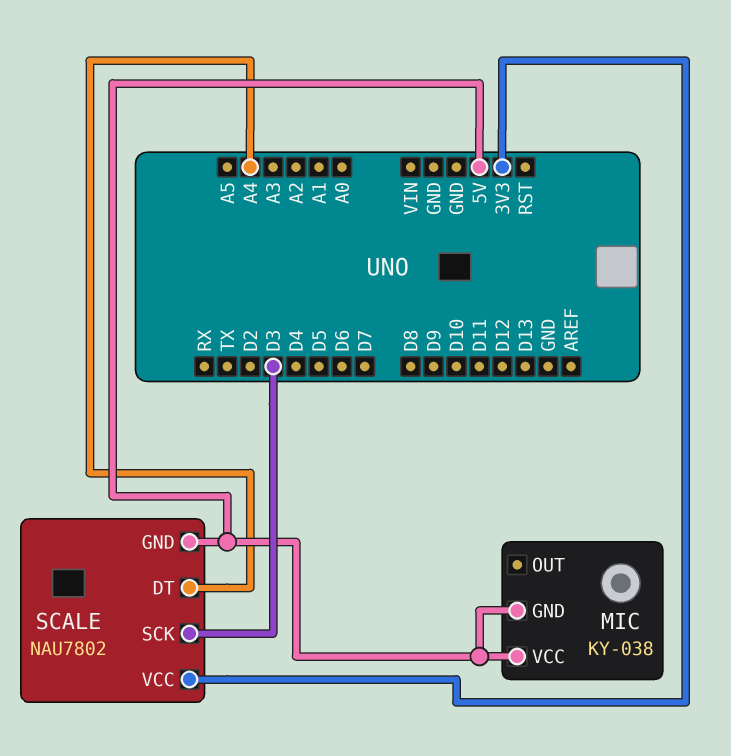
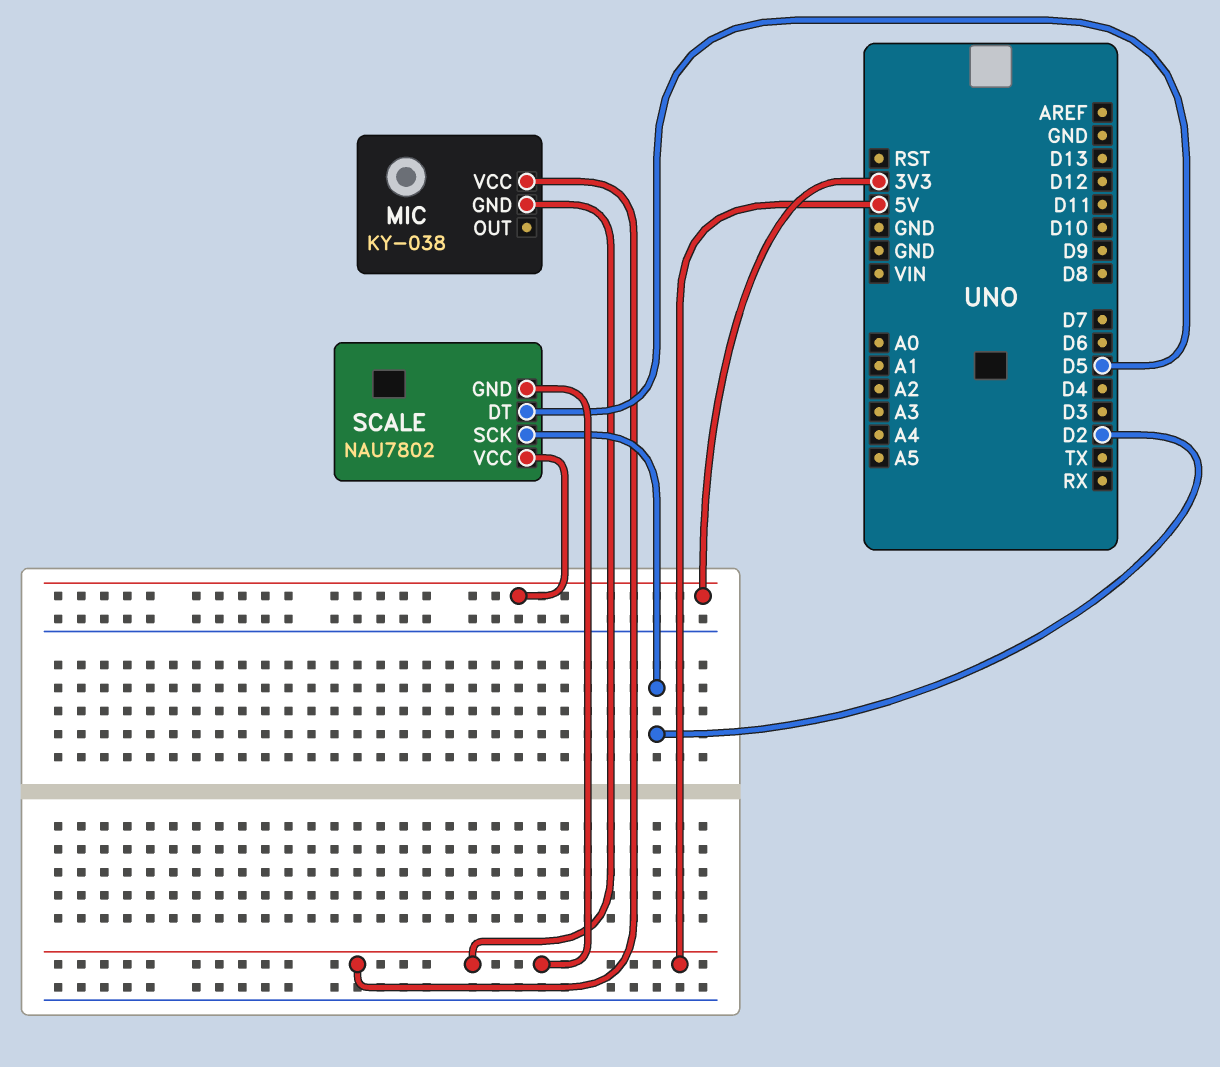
SCALE pin DT: A4 -> D5
SCALE pin SCK: D3 -> D2

